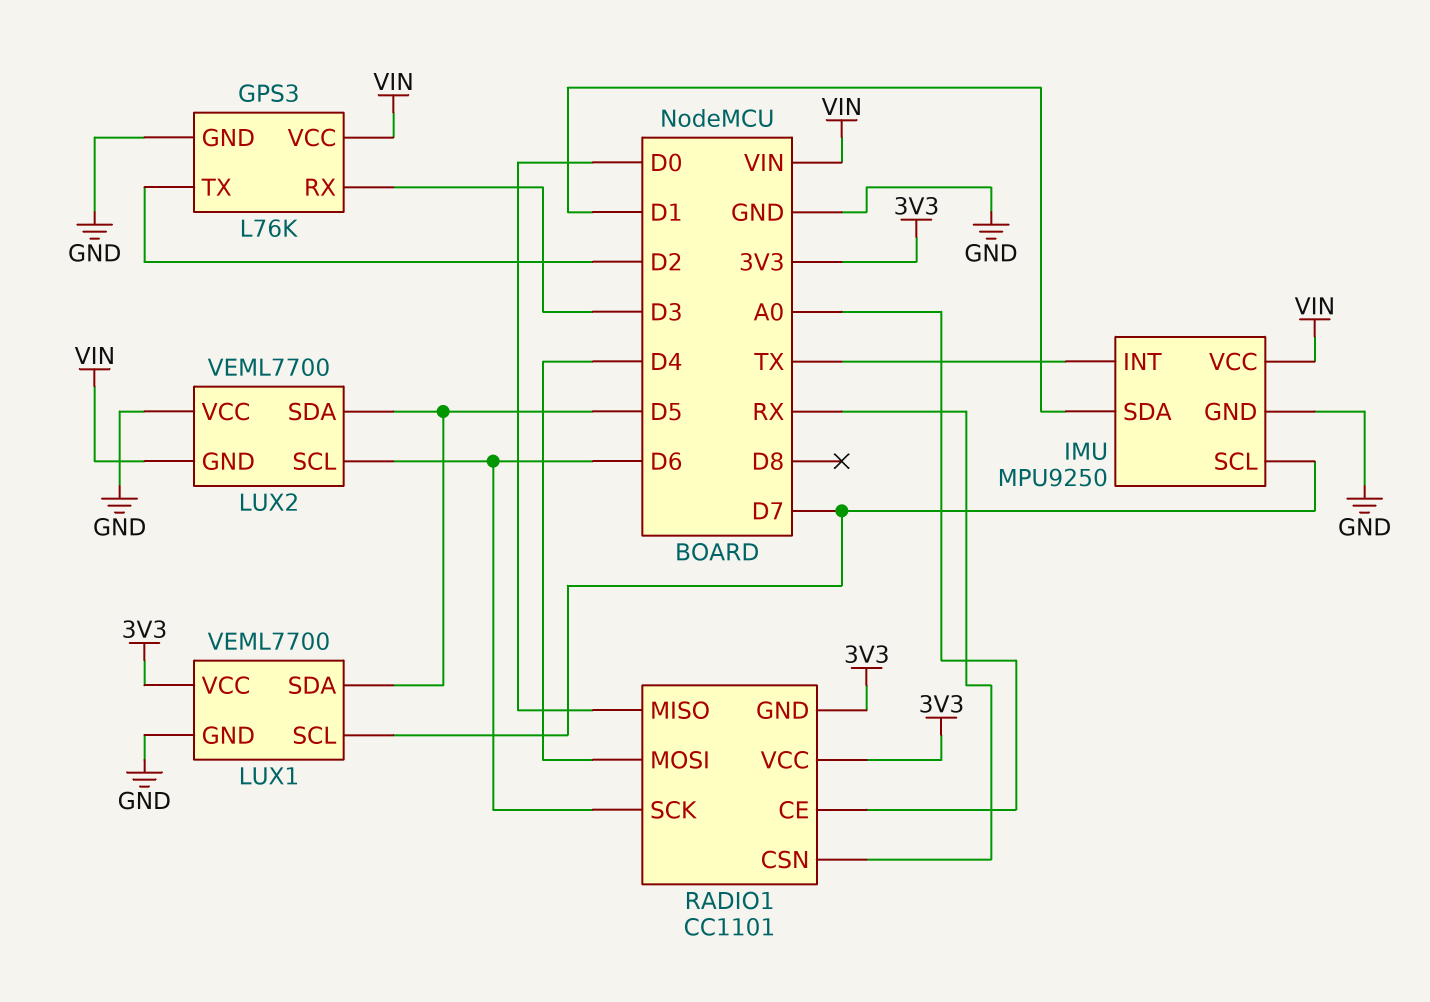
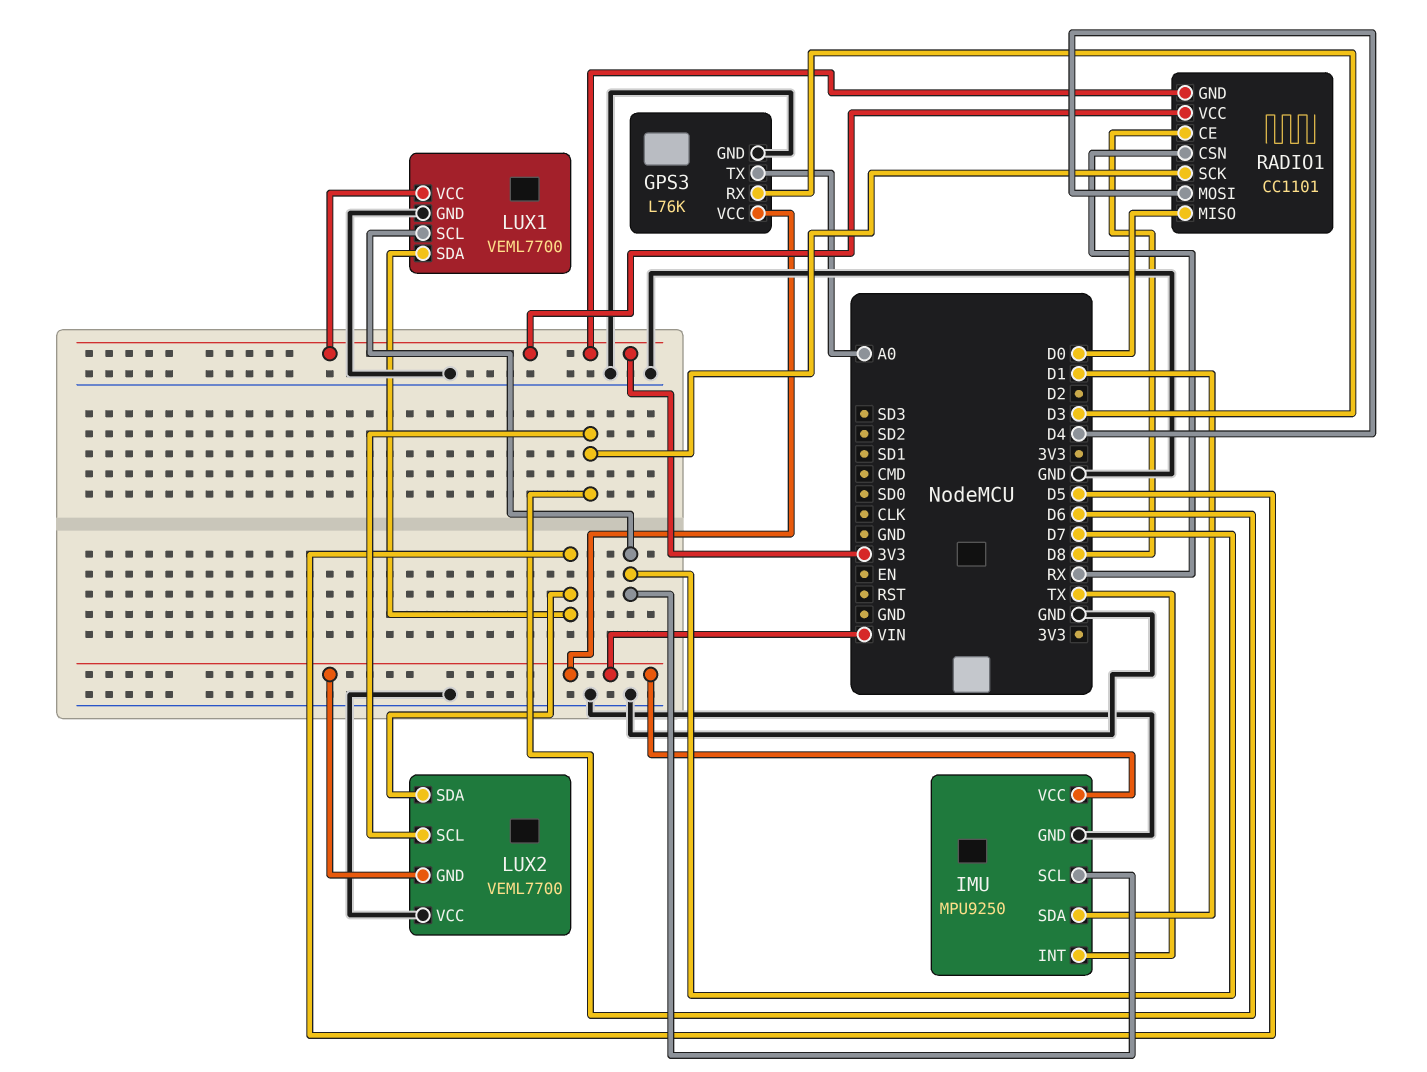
GPS3 pin TX: D2 -> A0
RADIO1 pin CE: A0 -> D8

